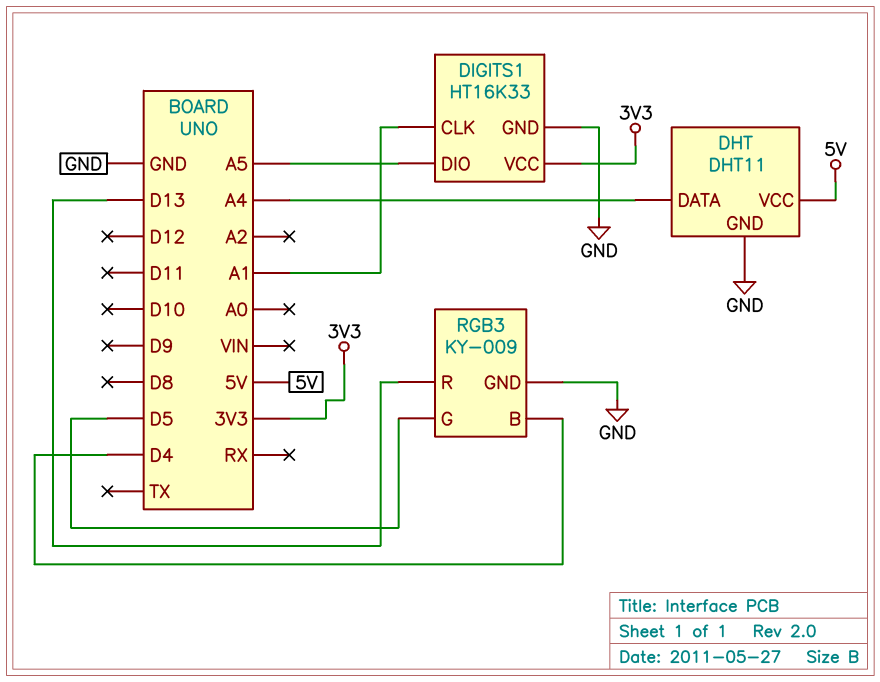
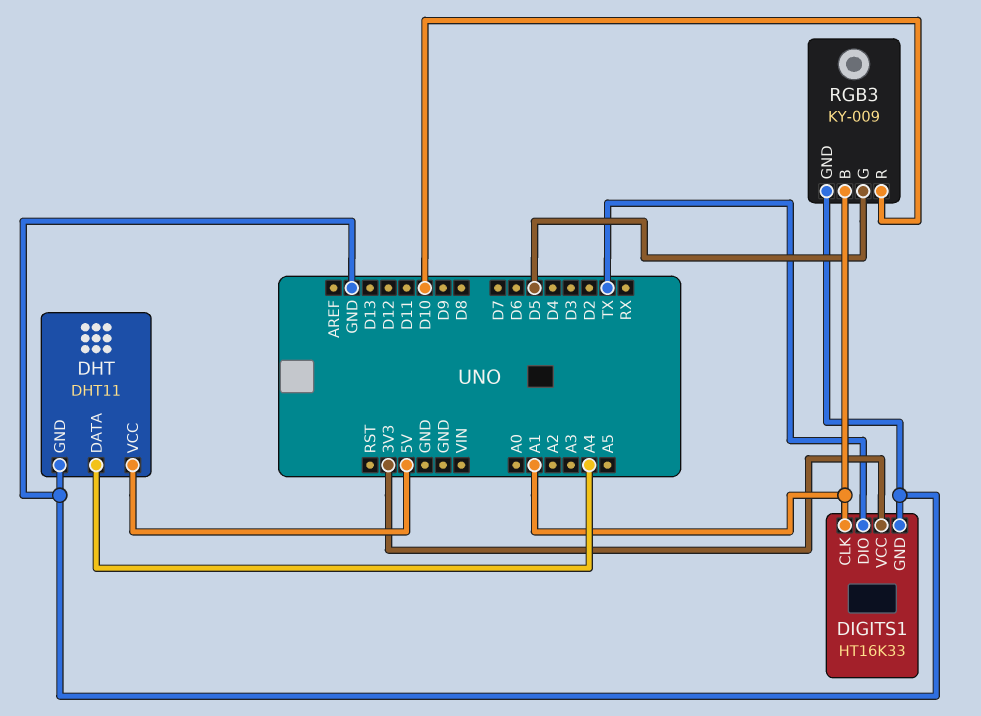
DIGITS1 pin DIO: A5 -> TX
RGB3 pin B: D4 -> A1
RGB3 pin R: D13 -> D10

